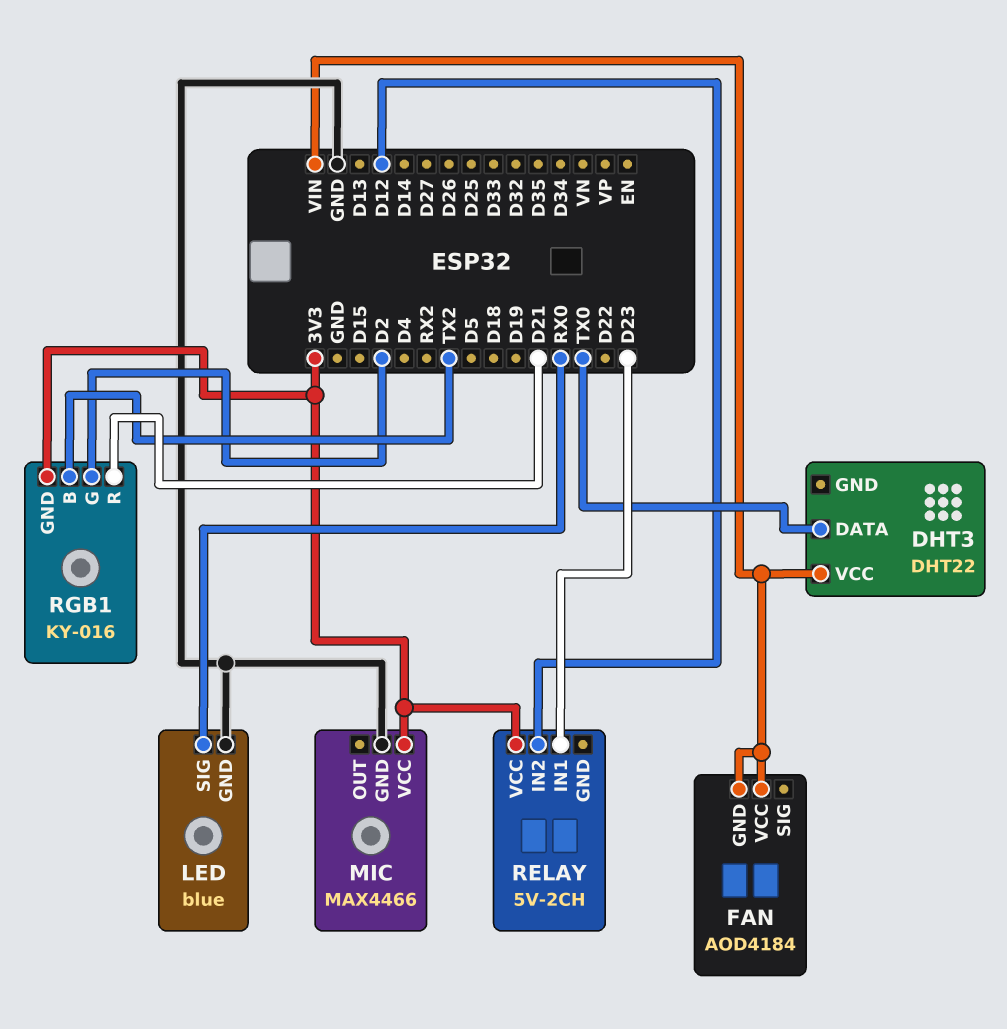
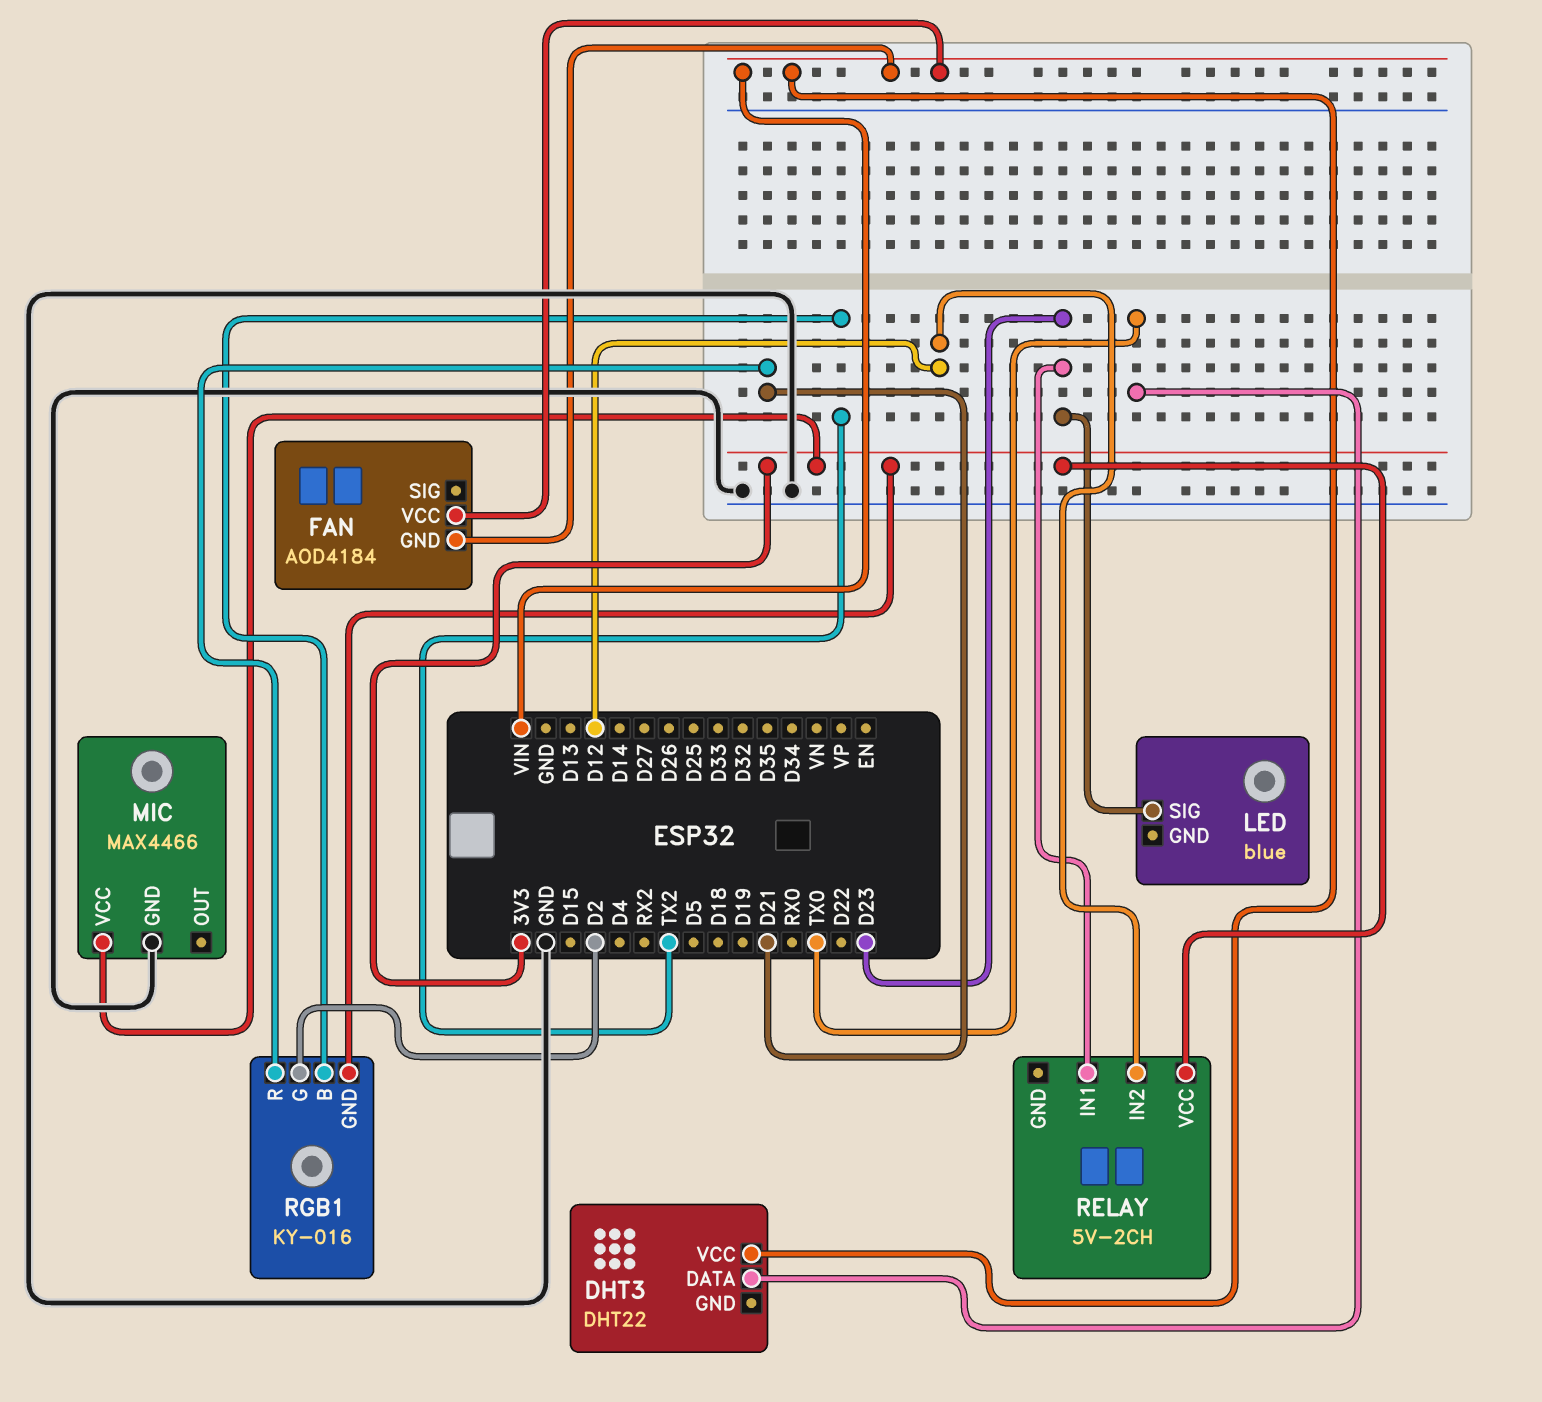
LED pin GND: GND -> none
LED pin SIG: RX0 -> D23

